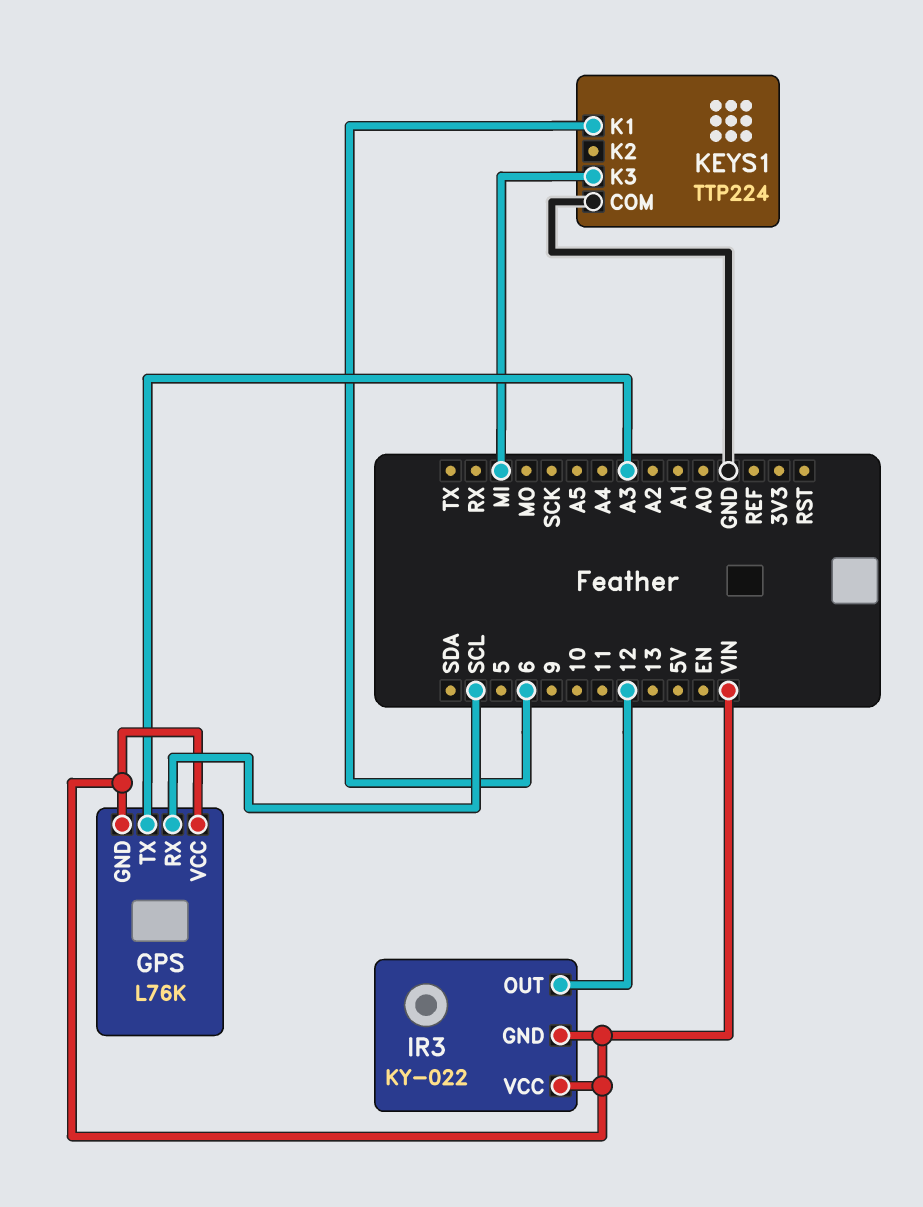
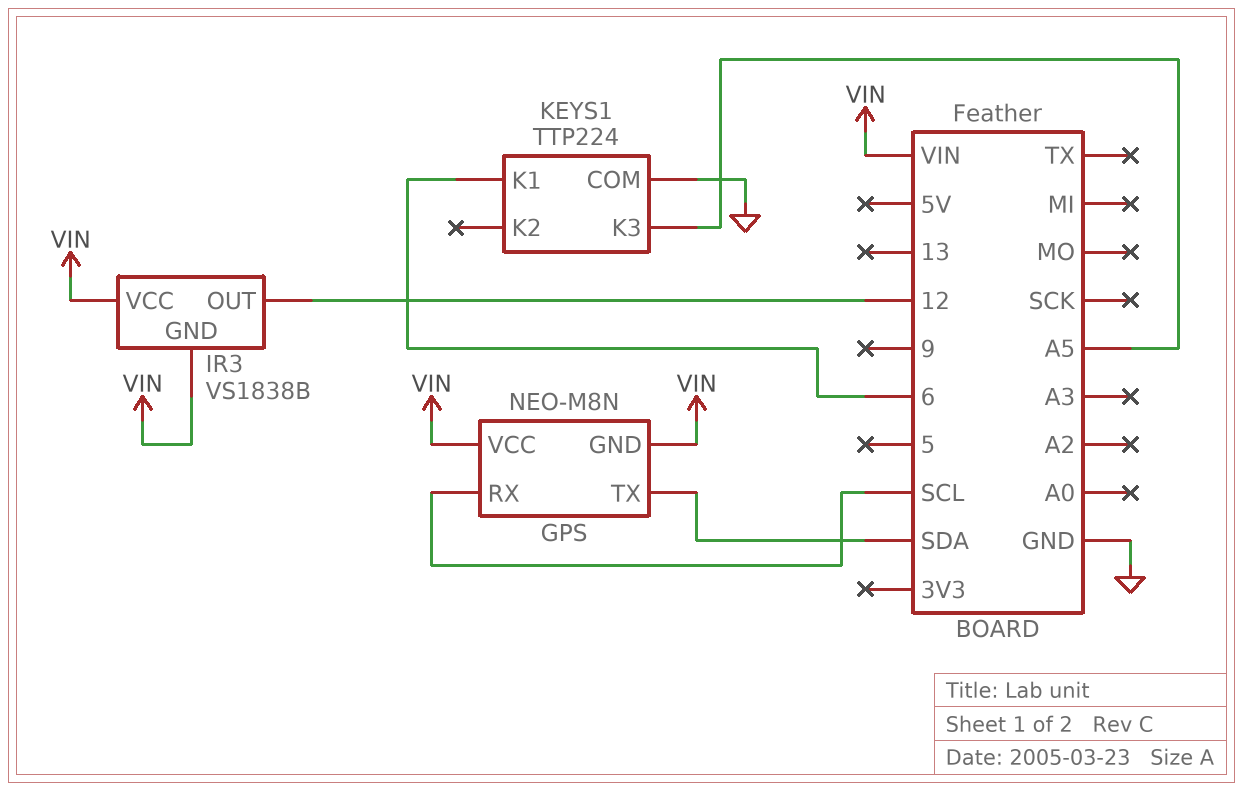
GPS: L76K -> NEO-M8N
GPS pin TX: A3 -> SDA
IR3: KY-022 -> VS1838B
KEYS1 pin K3: MI -> A5

